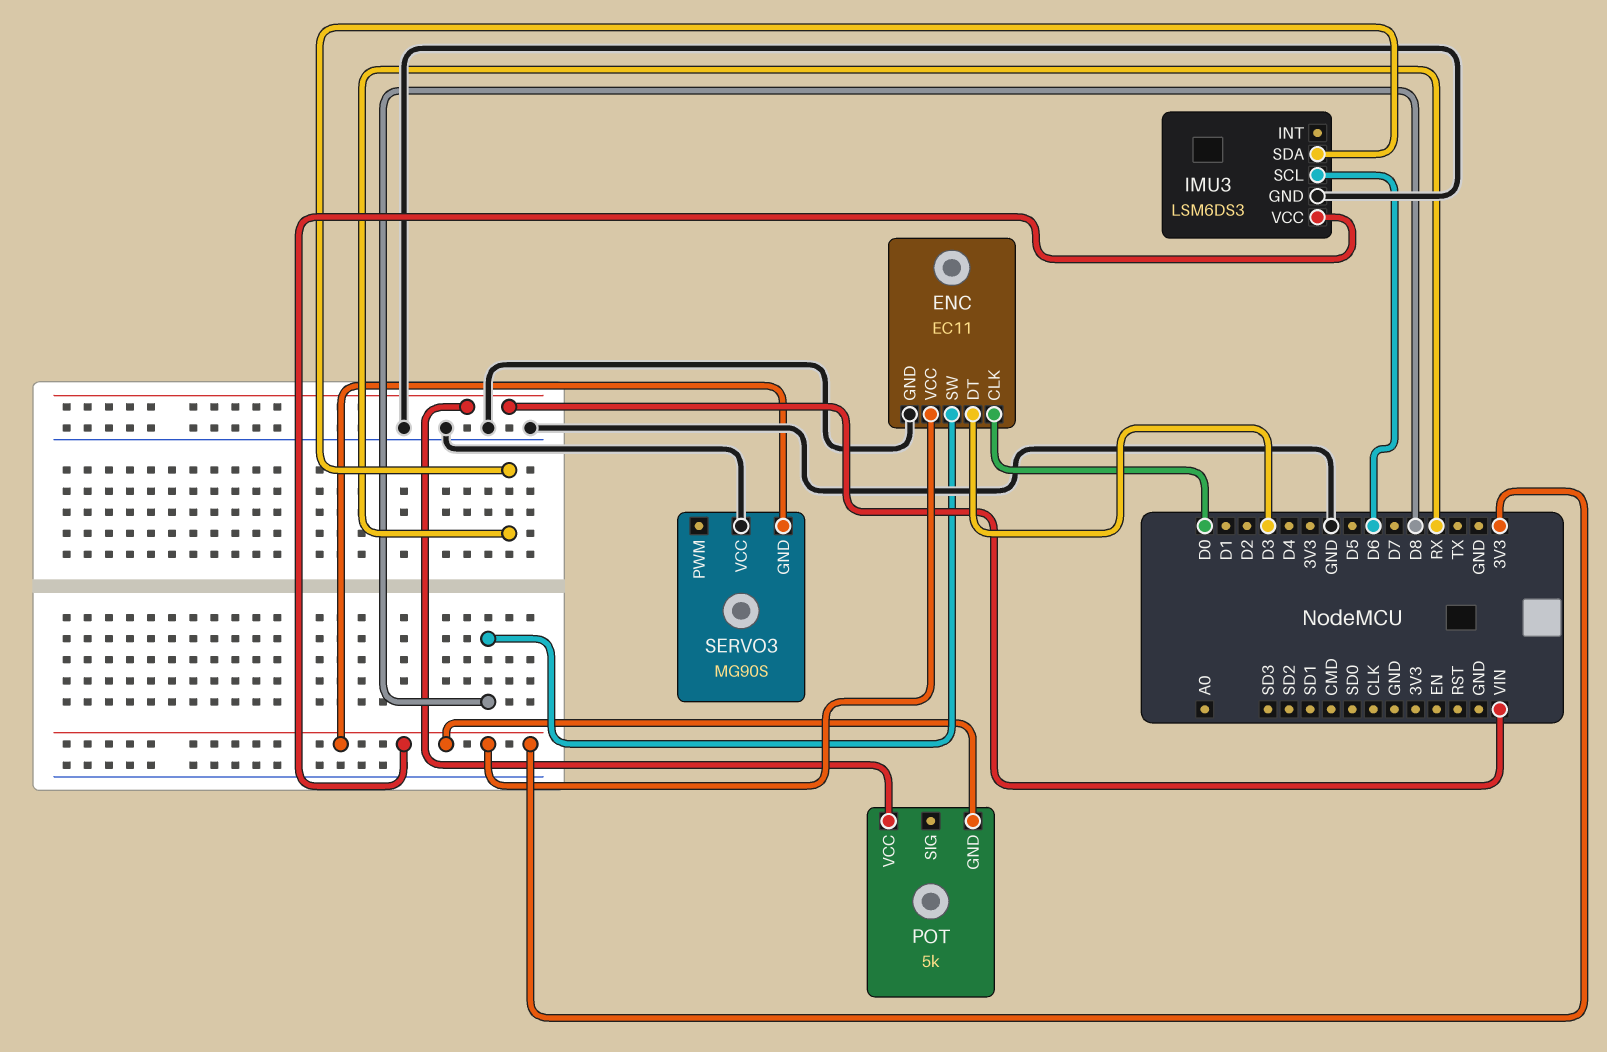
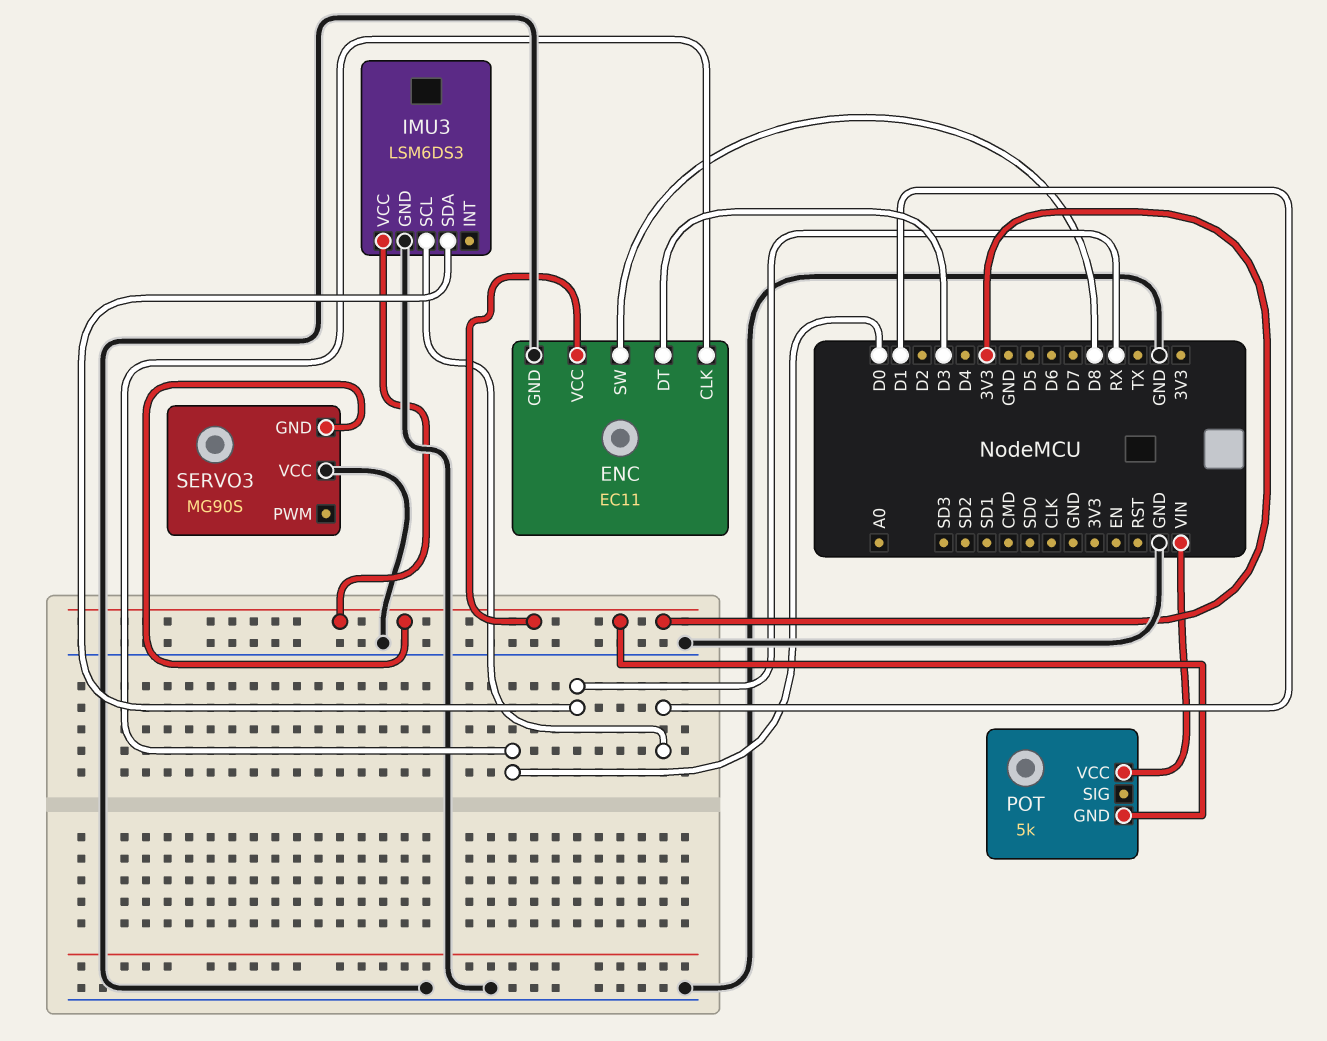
IMU3 pin SCL: D6 -> D1

